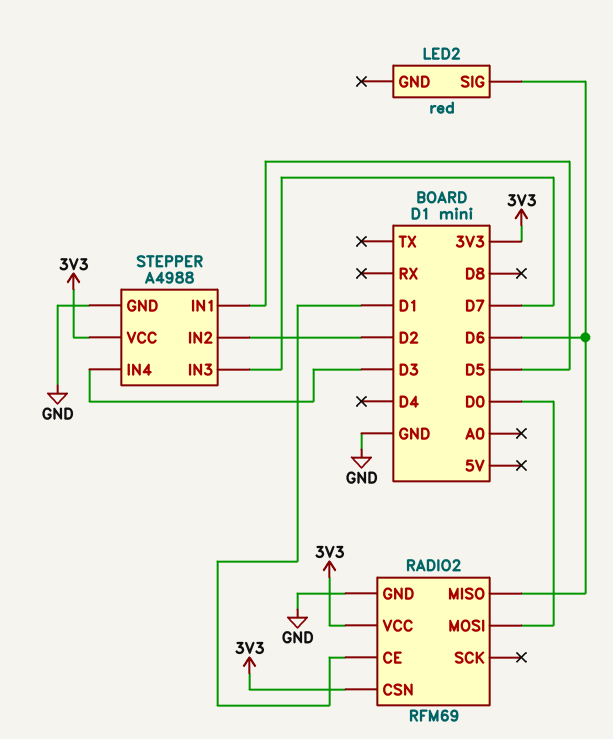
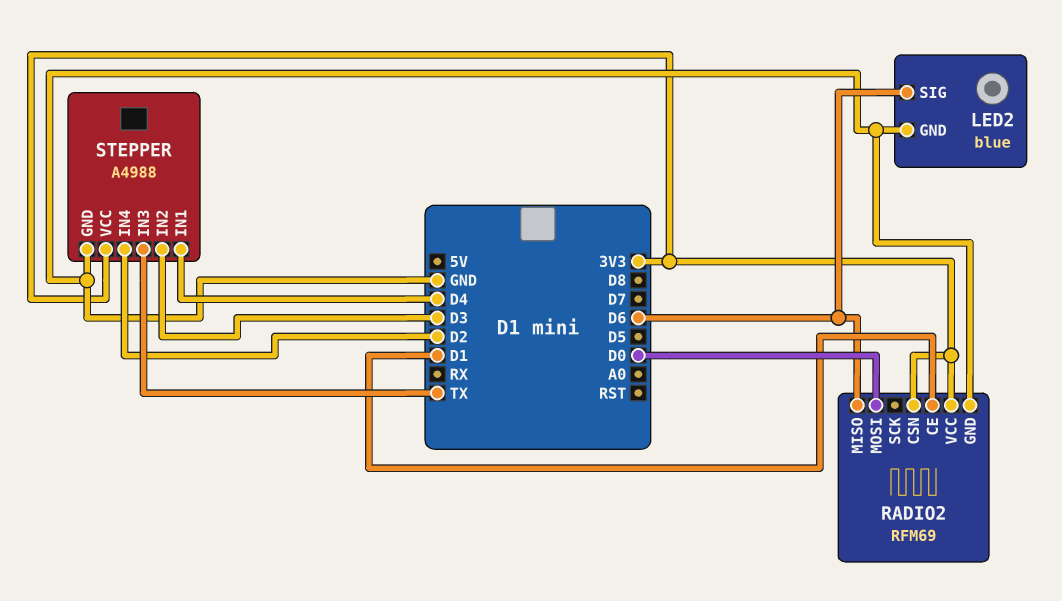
LED2: red -> blue
LED2 pin GND: none -> GND
STEPPER pin IN1: D5 -> D4
STEPPER pin IN2: D2 -> D3
STEPPER pin IN3: D7 -> TX
STEPPER pin IN4: D3 -> D2

